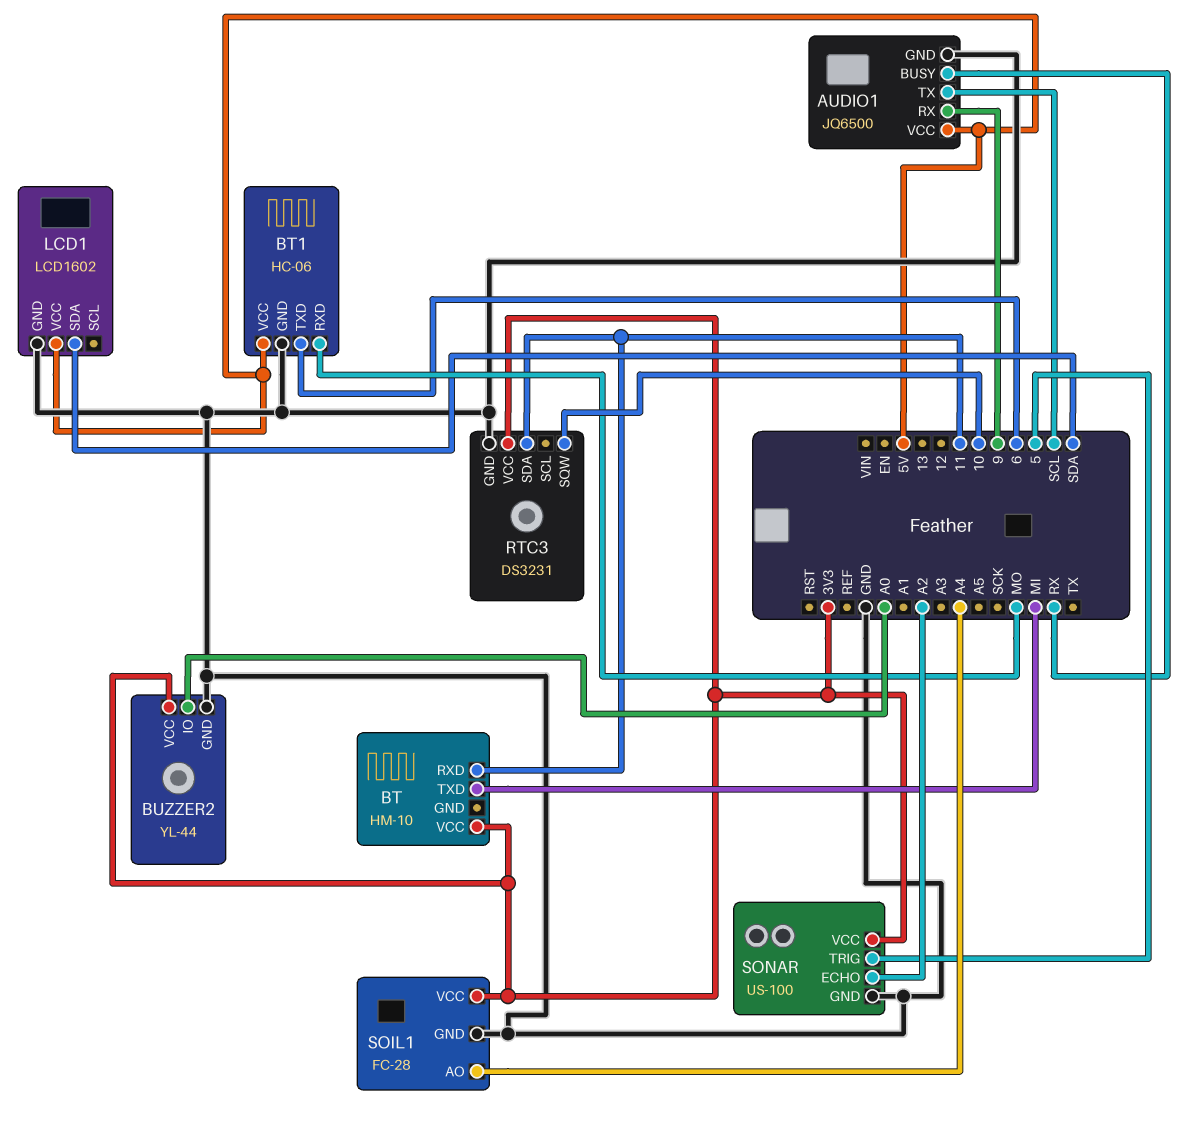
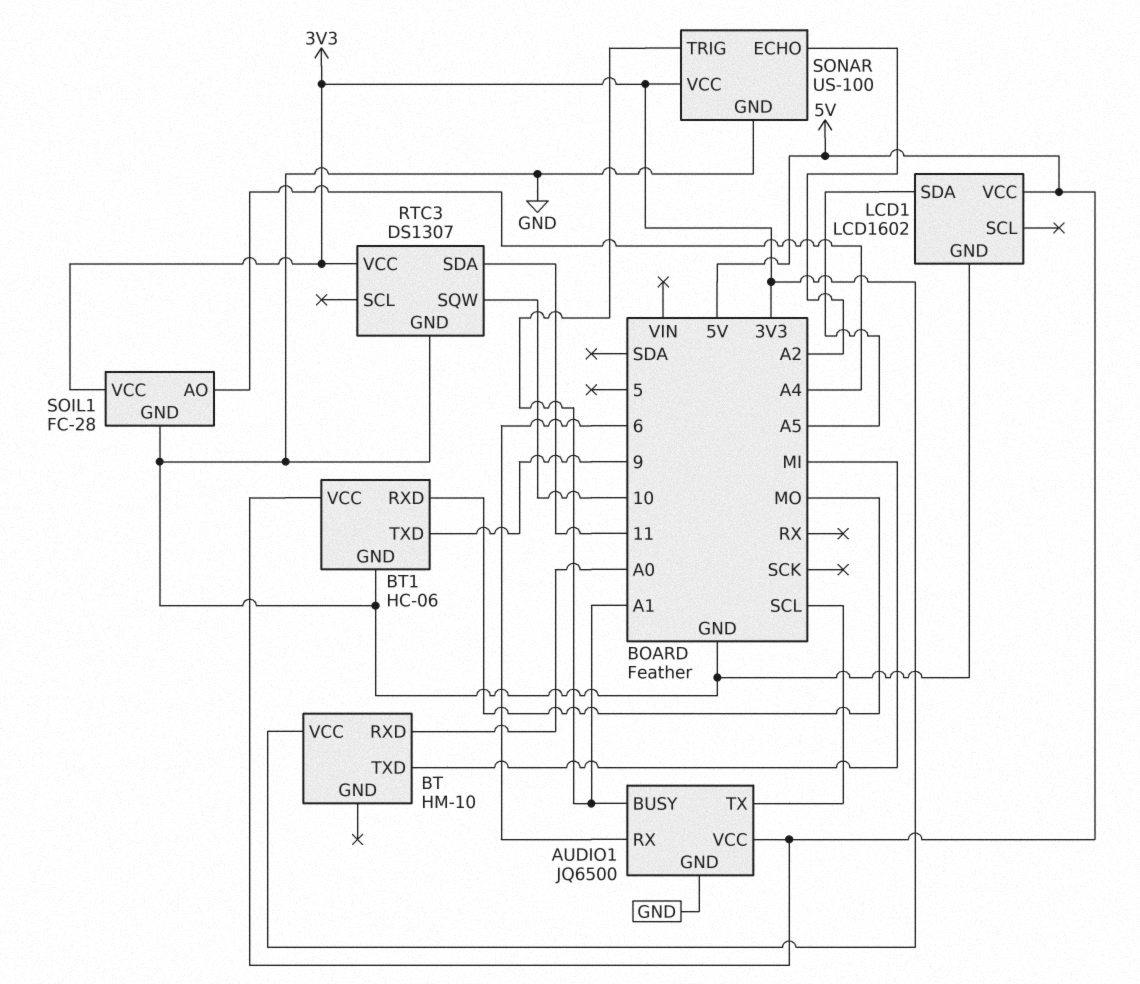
AUDIO1 pin BUSY: RX -> A1
AUDIO1 pin RX: 9 -> 6
BT pin RXD: 11 -> A0
BT1 pin TXD: 6 -> 9
BUZZER2: YL-44 -> none
BUZZER2 pin GND: GND -> none
BUZZER2 pin IO: A0 -> none
BUZZER2 pin VCC: 3V3 -> none
LCD1 pin SDA: SDA -> A5
RTC3: DS3231 -> DS1307
SONAR pin TRIG: 5 -> A1

